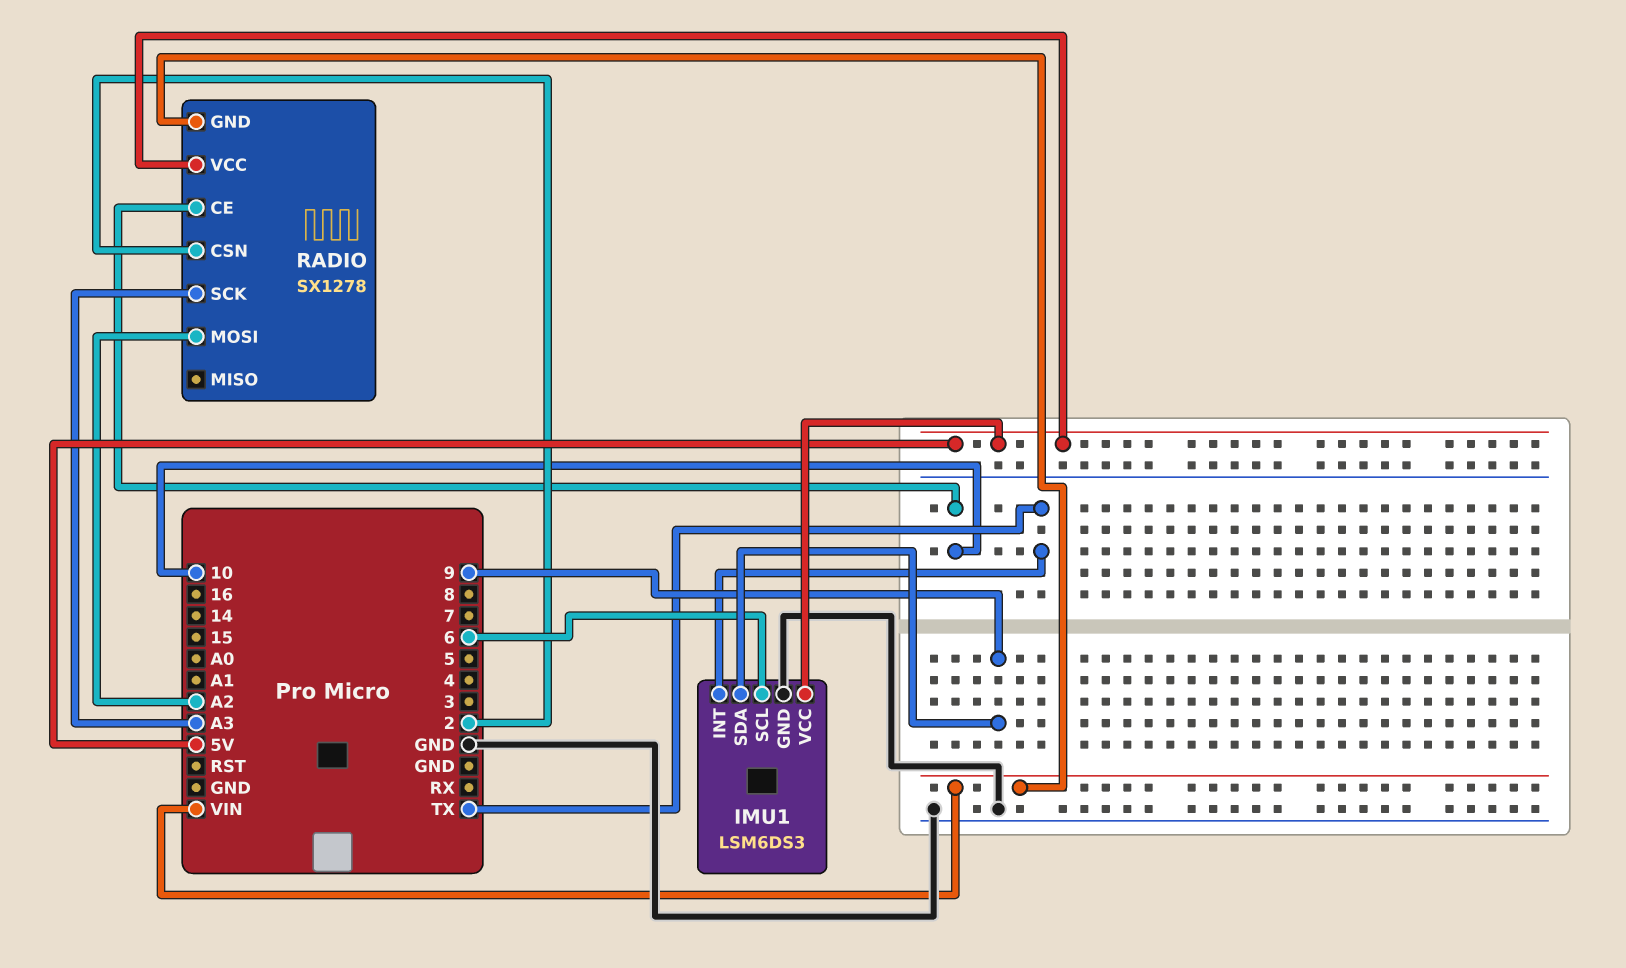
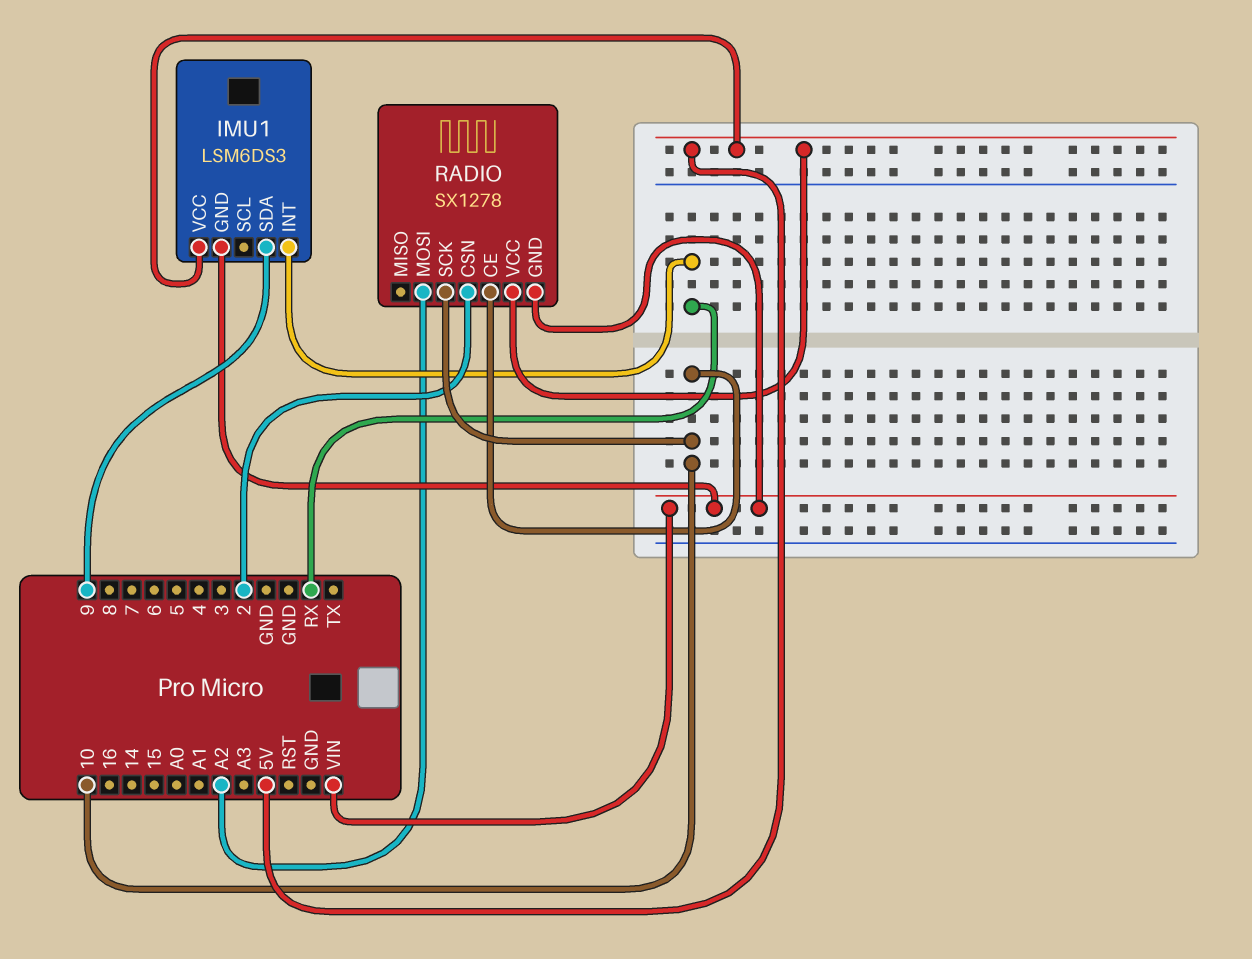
IMU1 pin GND: GND -> VIN
IMU1 pin INT: TX -> RX
IMU1 pin SCL: 6 -> none
RADIO pin SCK: A3 -> 10

